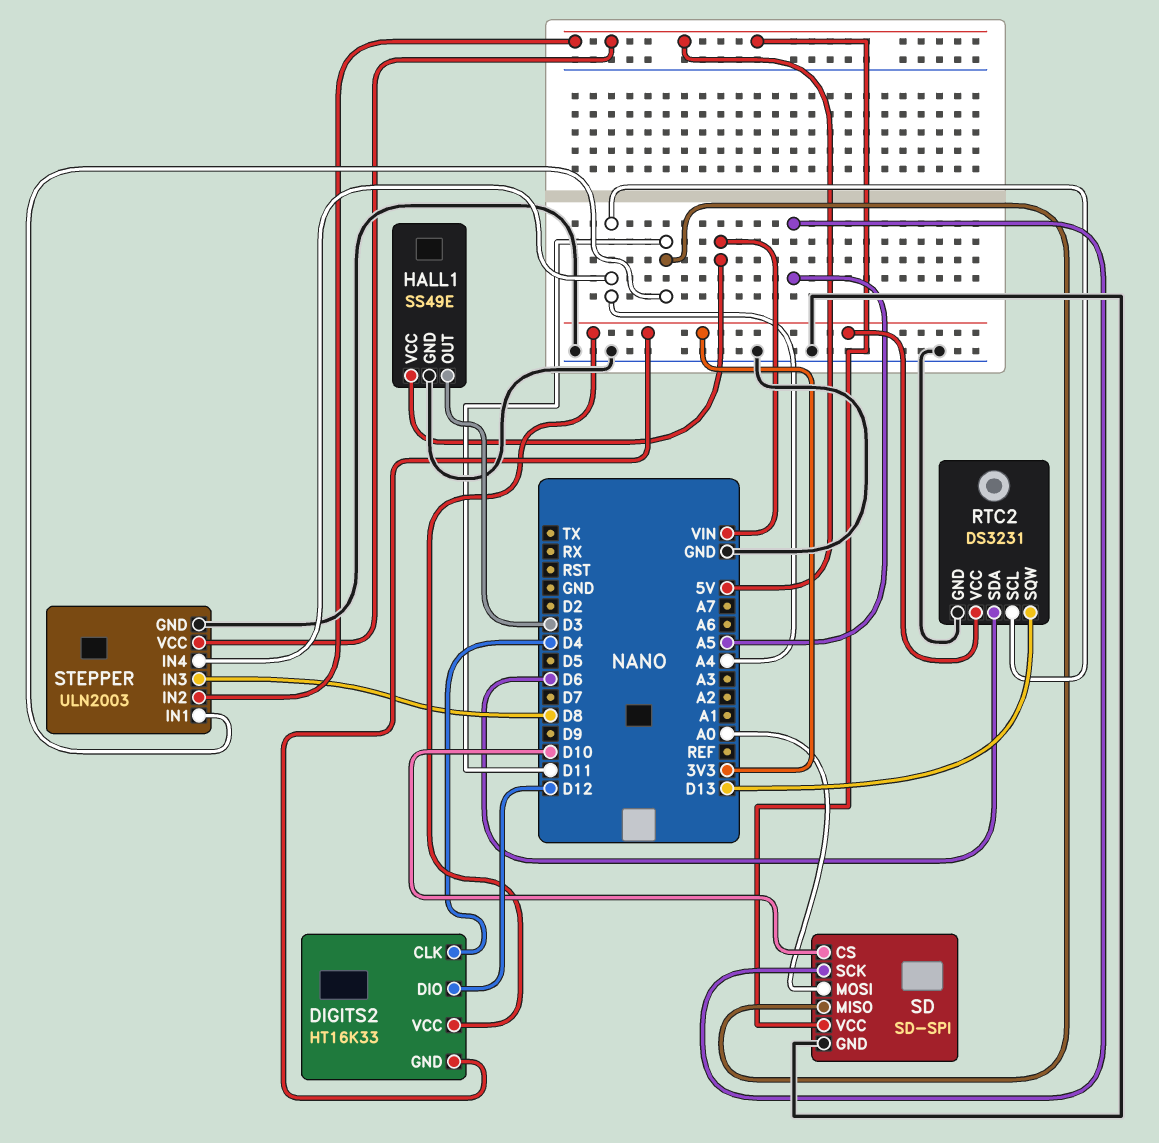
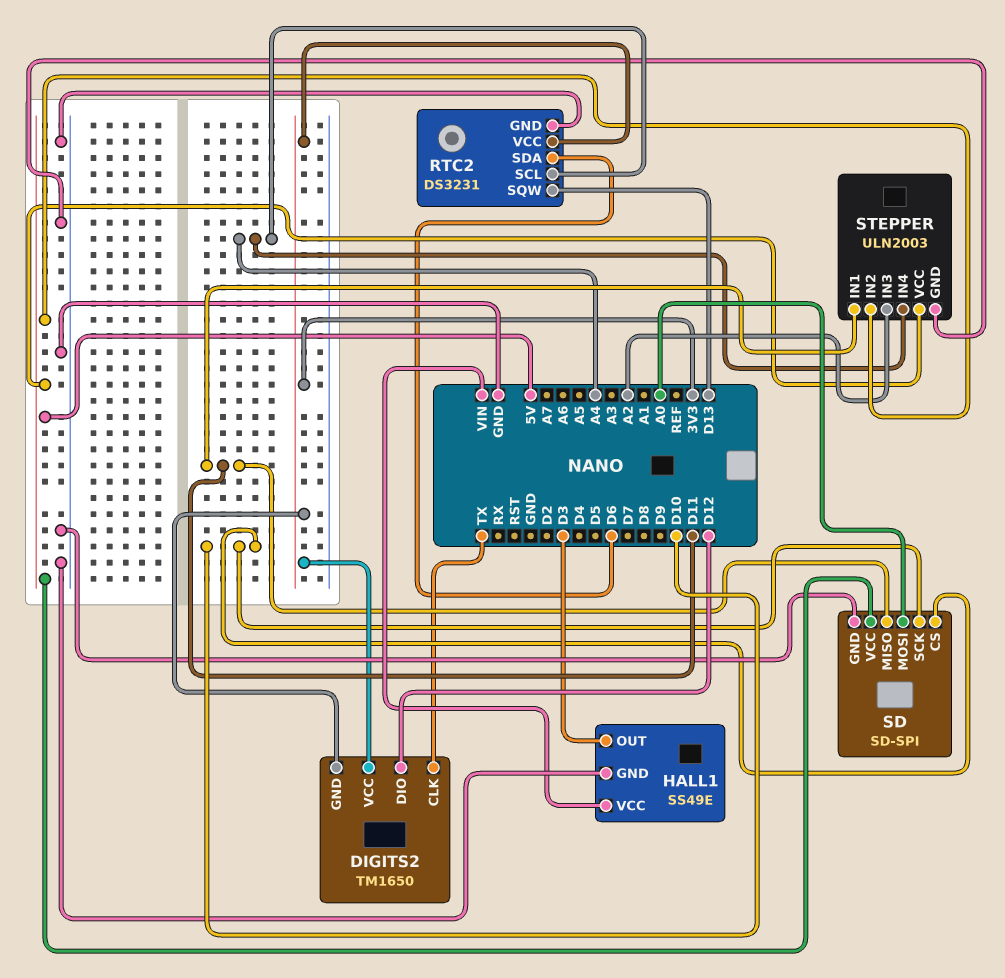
DIGITS2: HT16K33 -> TM1650
DIGITS2 pin CLK: D4 -> TX
SD pin SCK: A5 -> D10
STEPPER pin IN3: D8 -> A2

